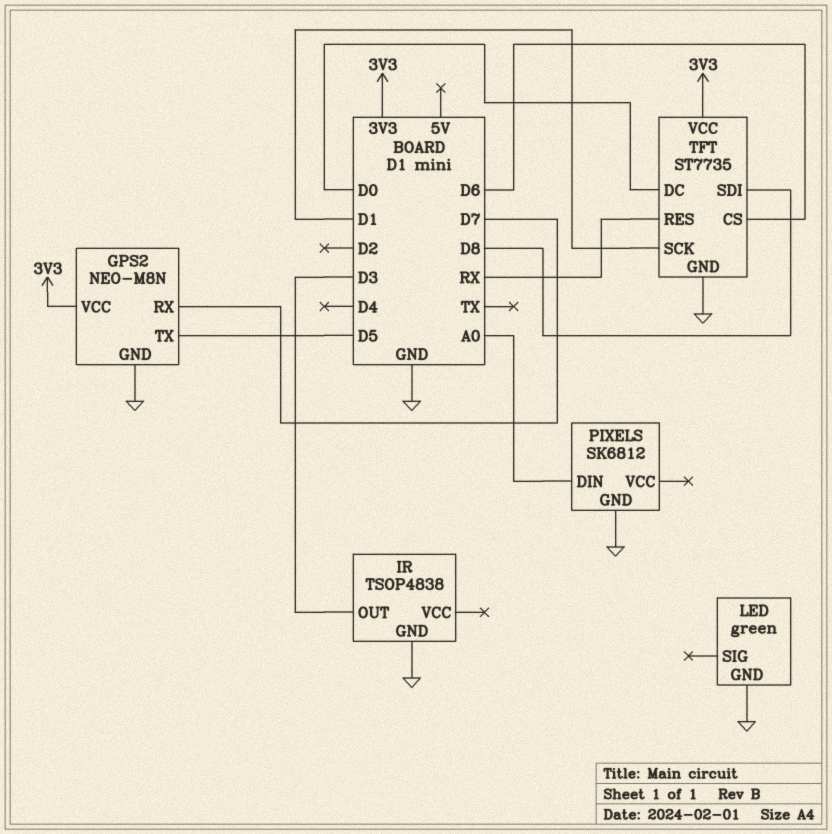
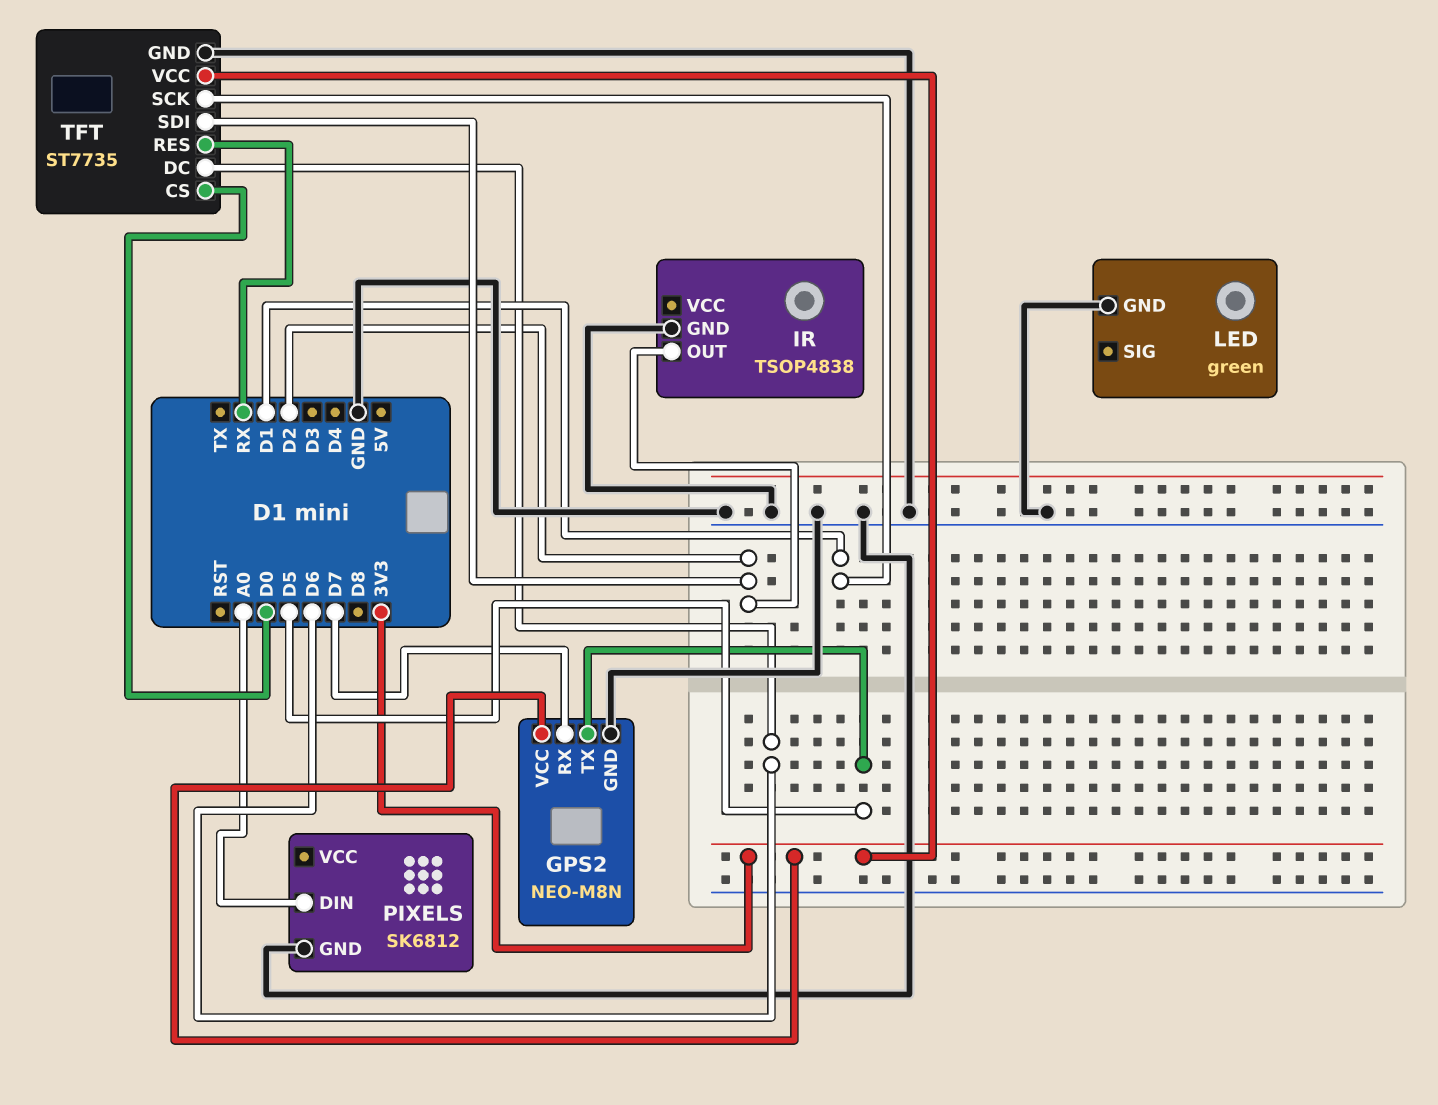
IR pin OUT: D3 -> D2
TFT pin CS: D6 -> D0
TFT pin DC: D0 -> D6
TFT pin SDI: D8 -> D2

